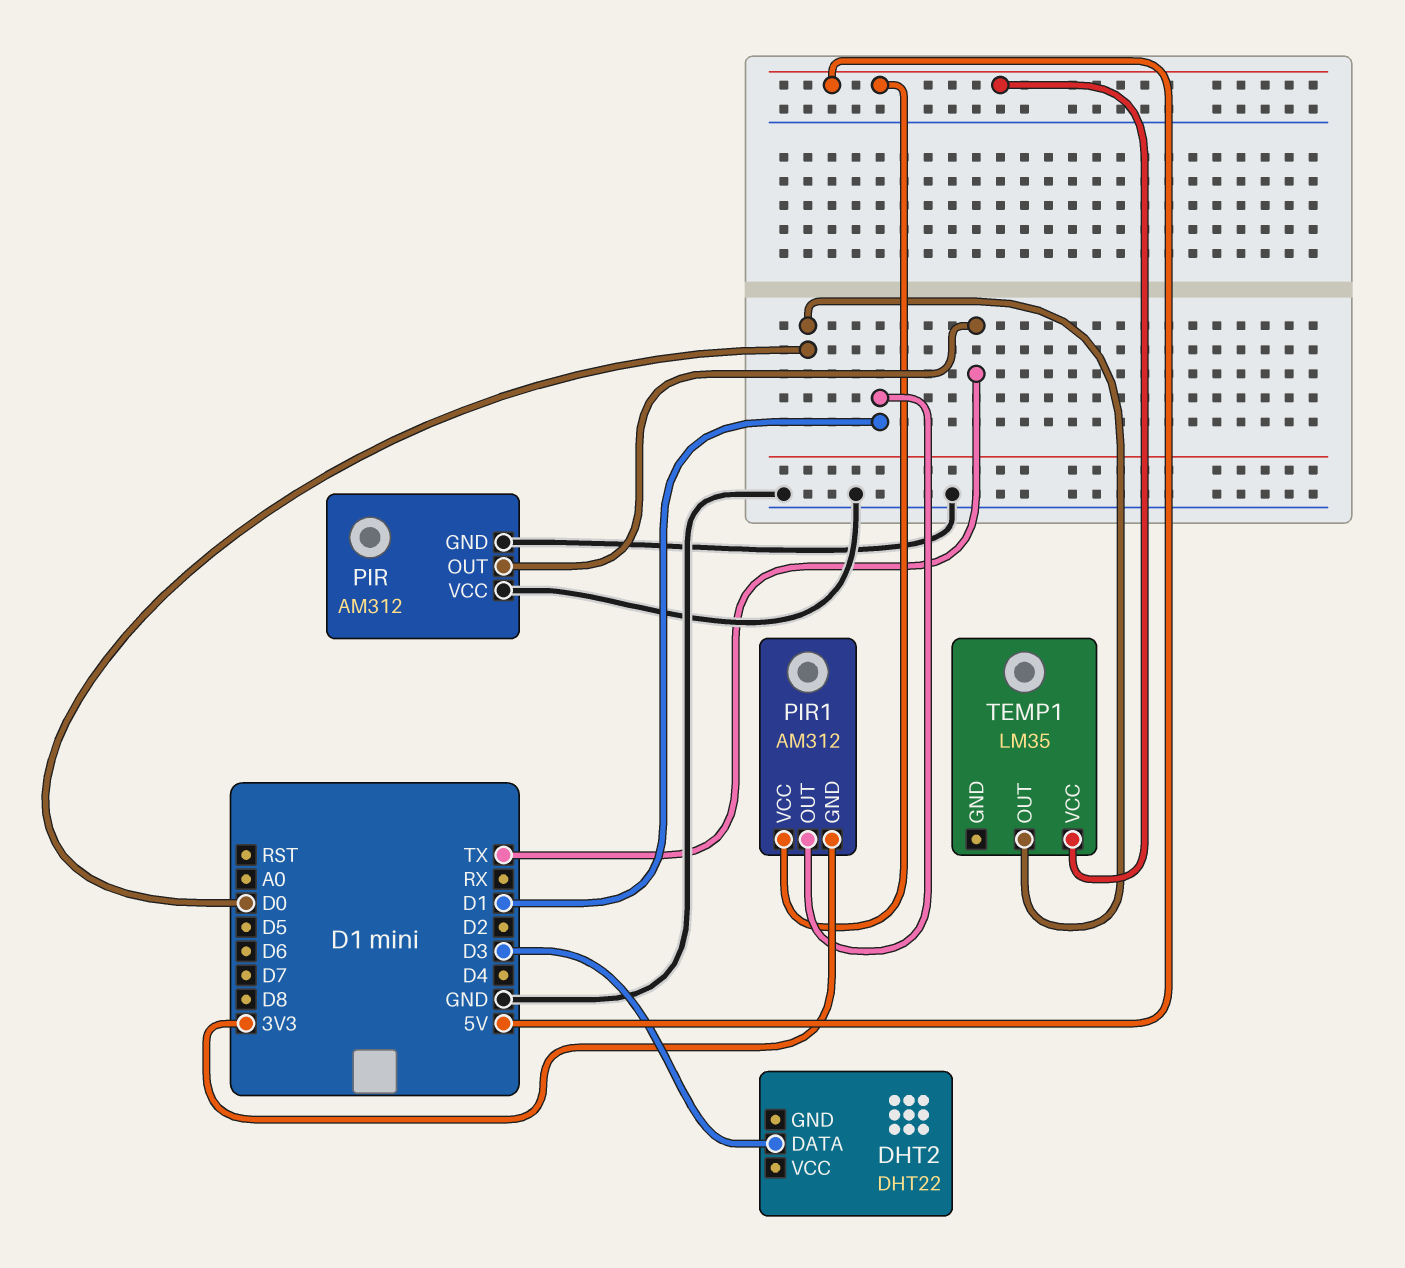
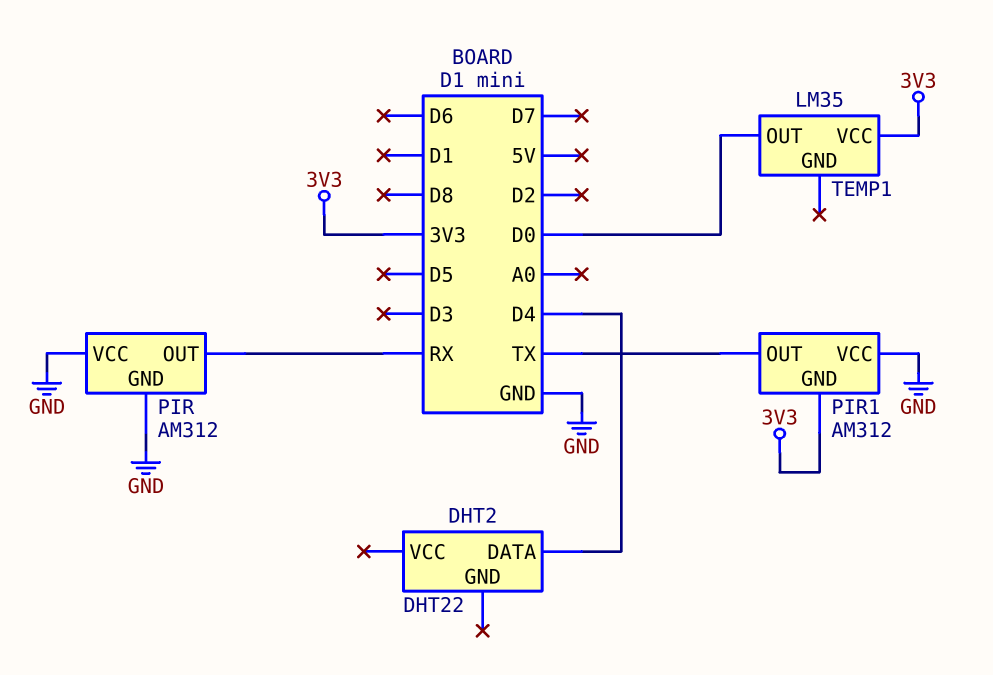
DHT2 pin DATA: D3 -> D4
PIR pin OUT: TX -> RX
PIR1 pin OUT: D1 -> TX
PIR1 pin VCC: 5V -> GND
TEMP1 pin VCC: 5V -> 3V3

